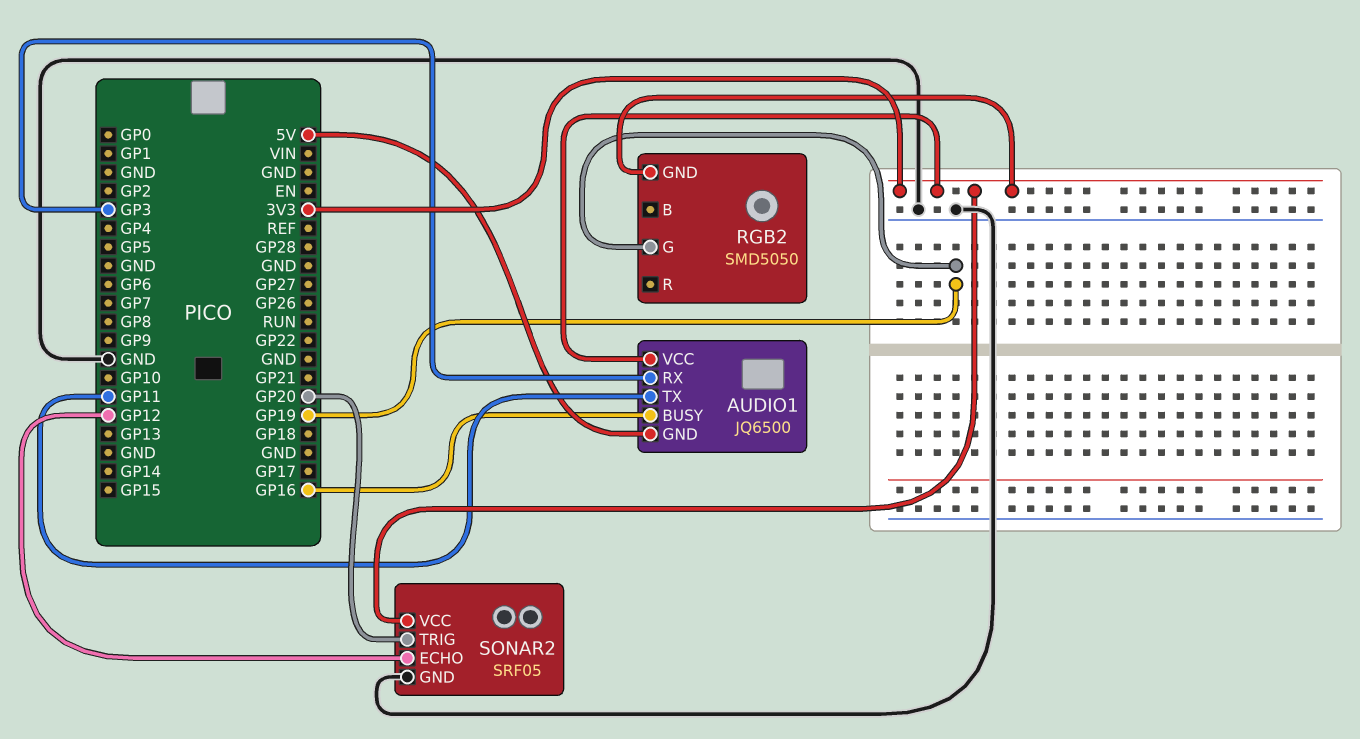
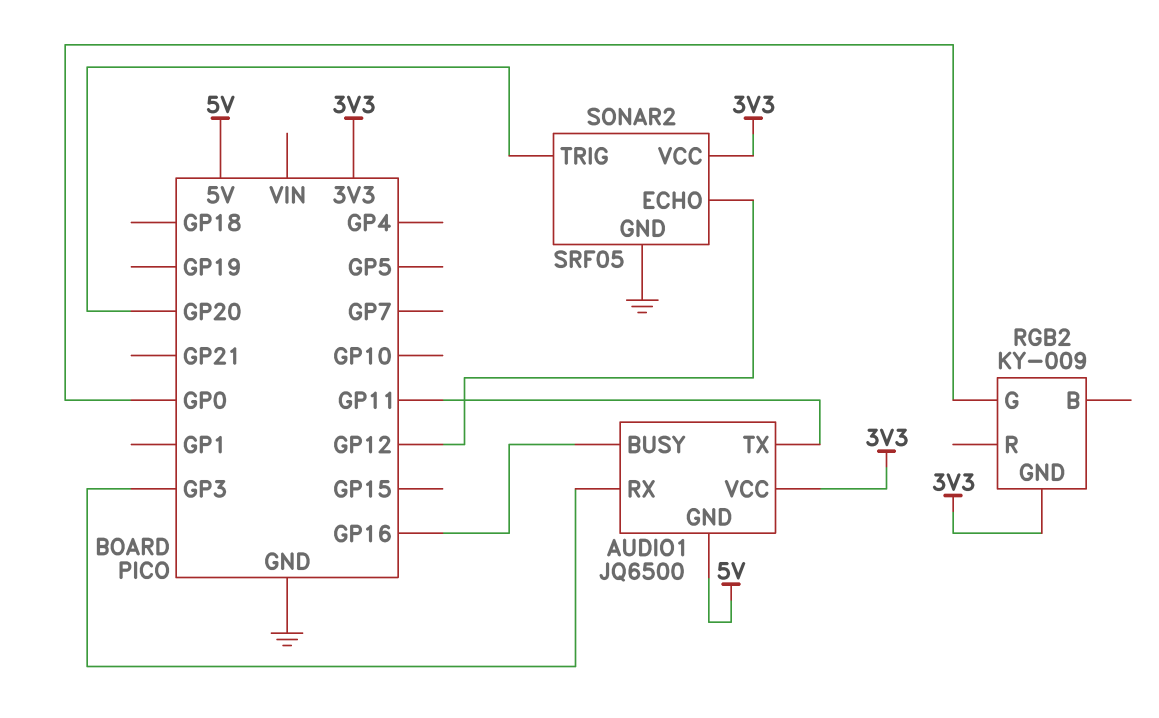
RGB2: SMD5050 -> KY-009
RGB2 pin G: GP19 -> GP0

